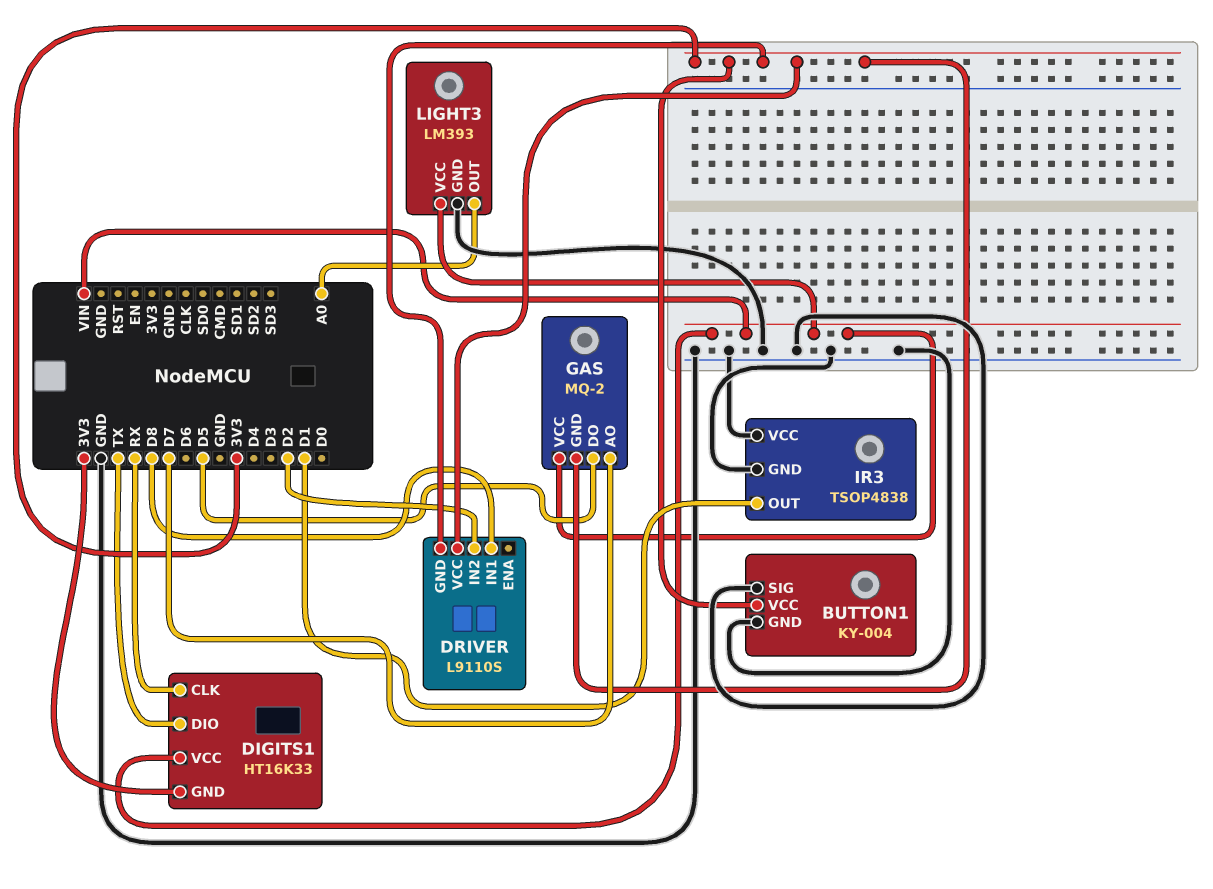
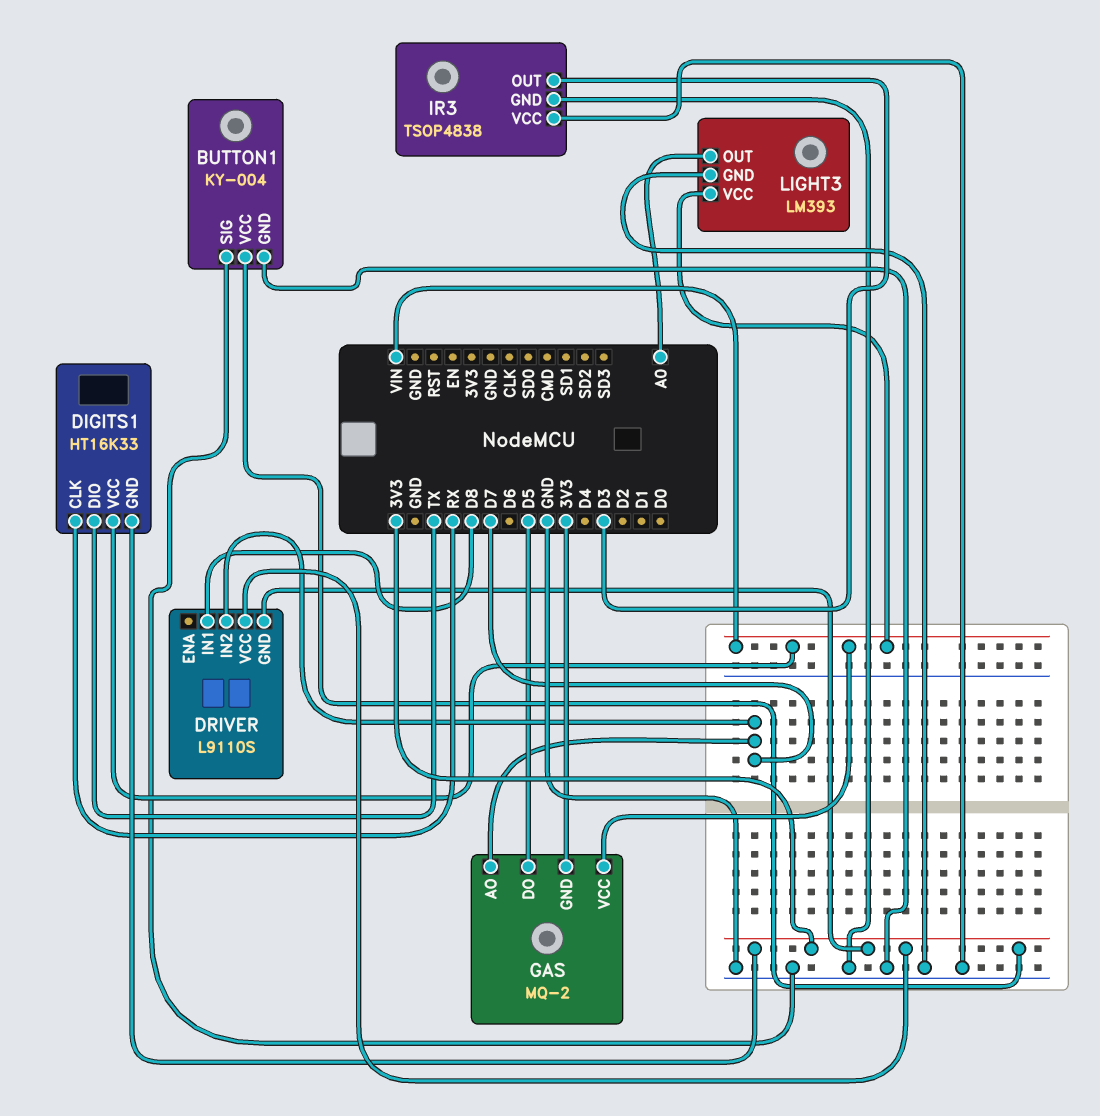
DRIVER pin IN2: D2 -> D7
IR3 pin OUT: D1 -> D3

